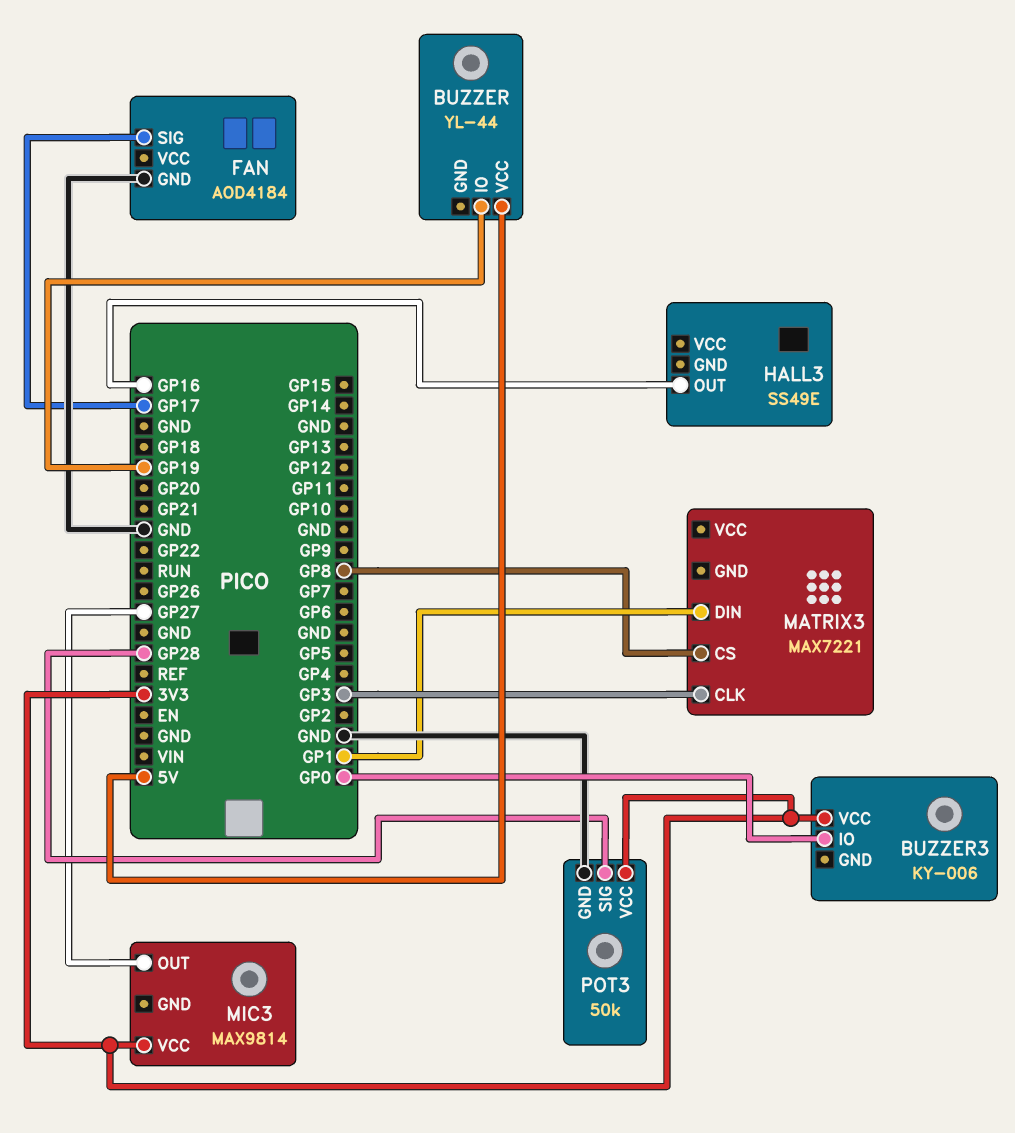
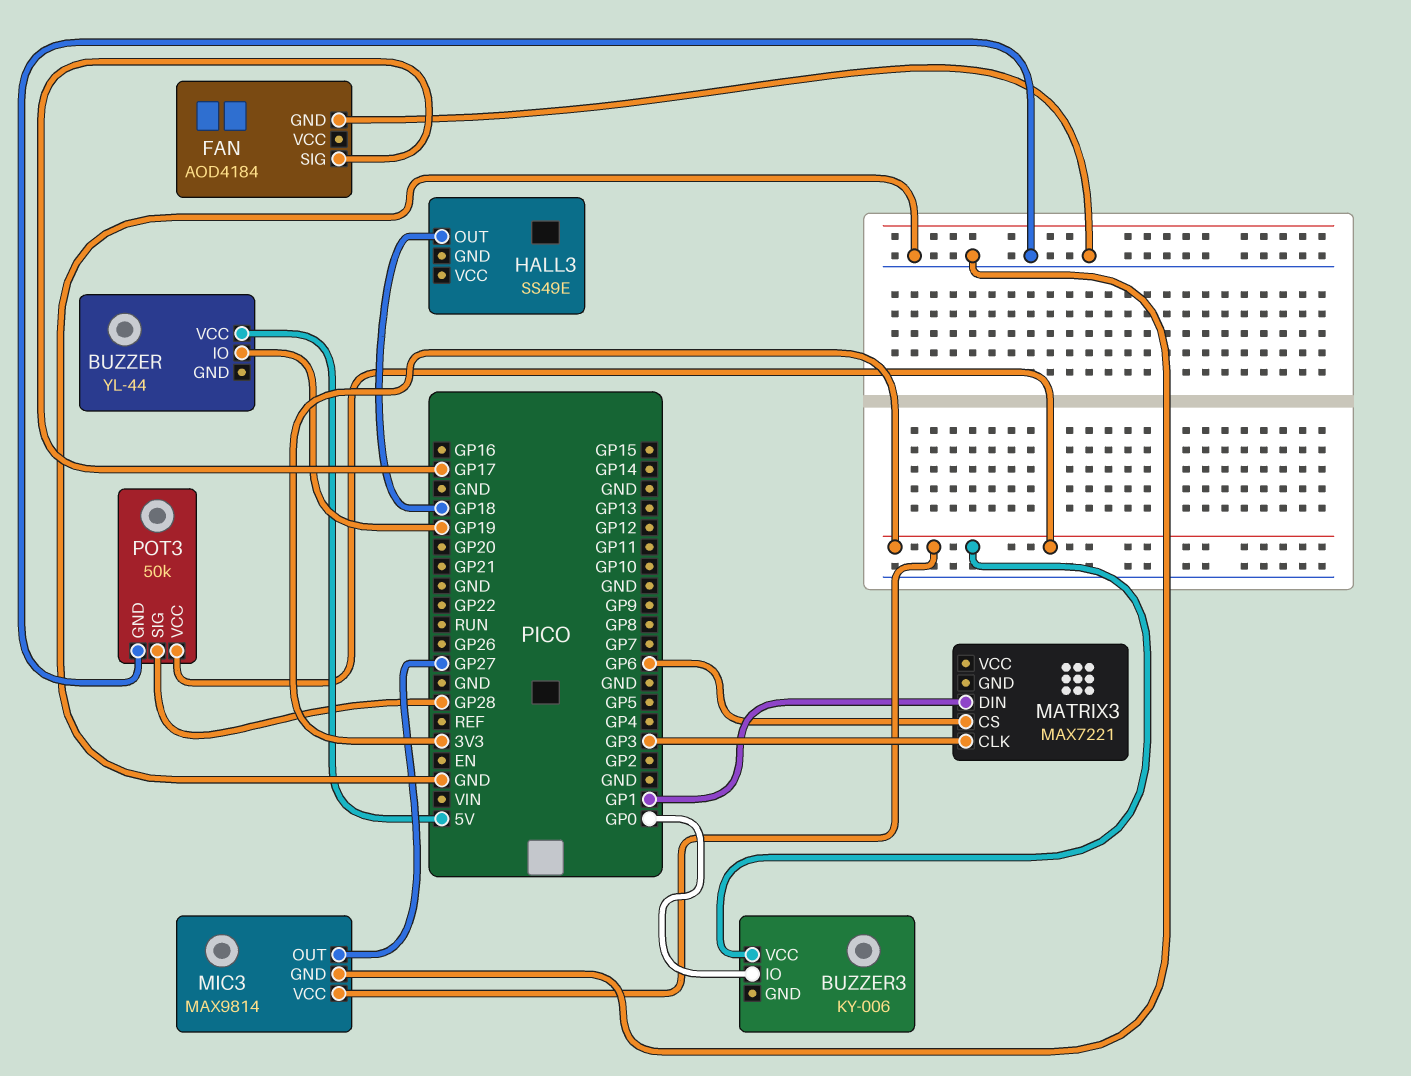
HALL3 pin OUT: GP16 -> GP18
MATRIX3 pin CS: GP8 -> GP6
MIC3 pin GND: none -> GND

